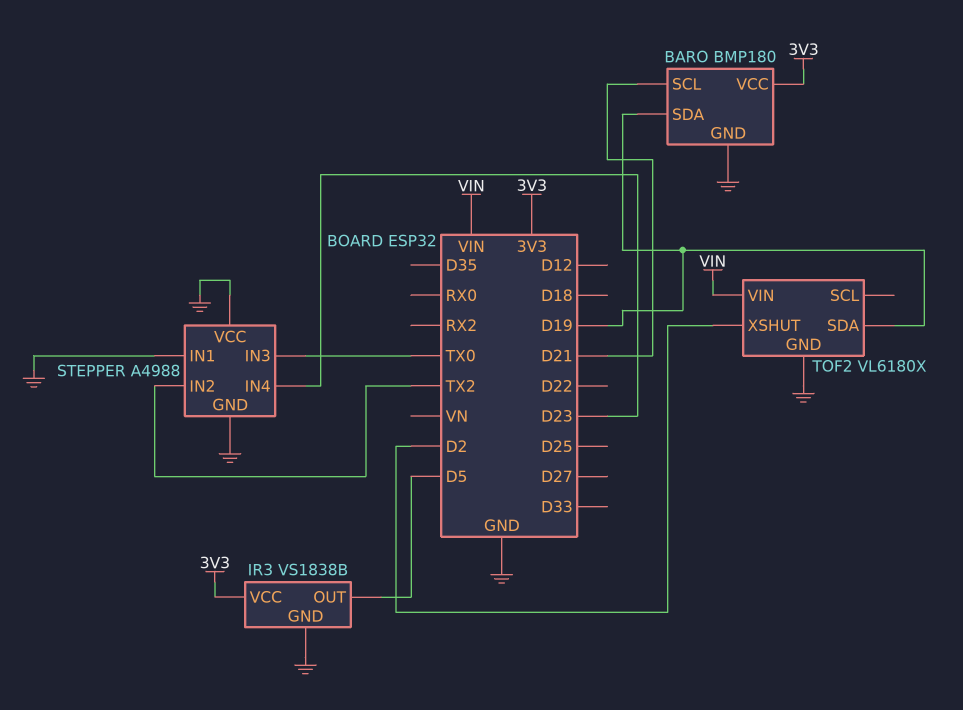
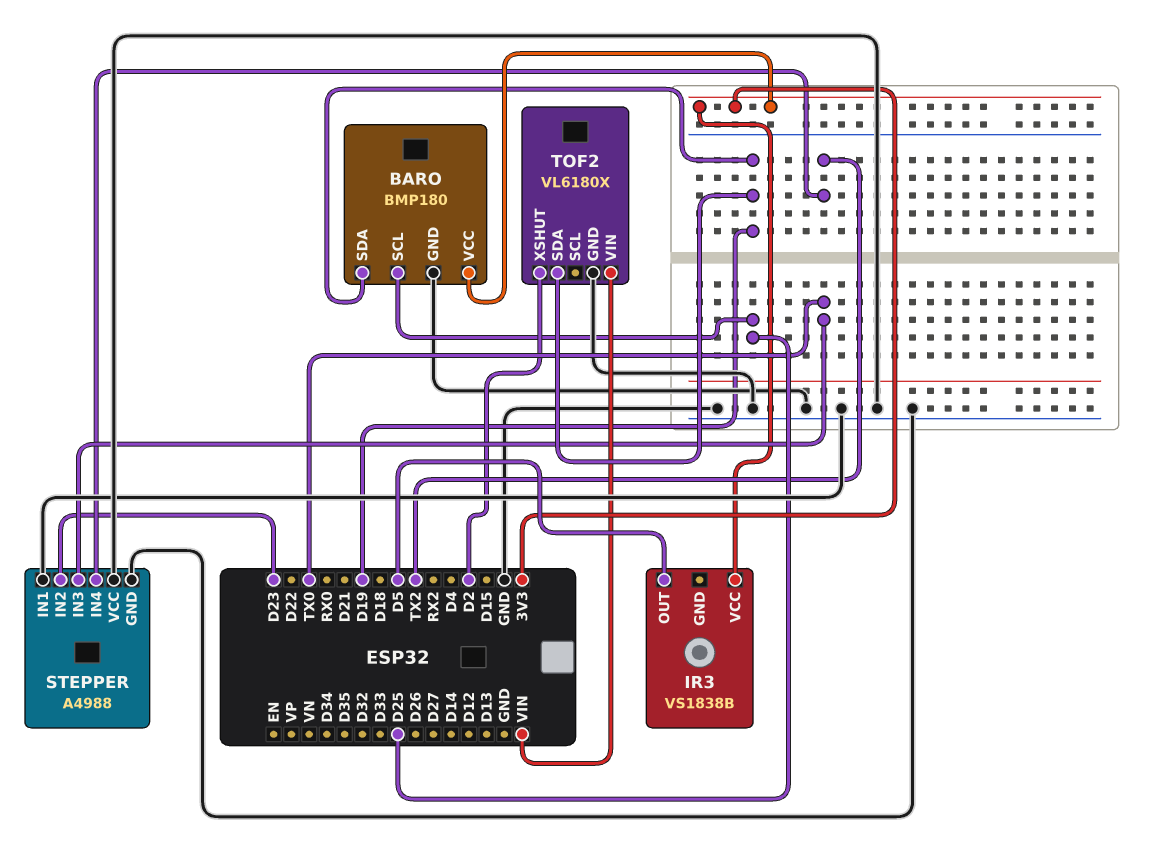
BARO pin SCL: D21 -> D25
IR3 pin GND: GND -> none
STEPPER pin IN2: TX2 -> D23
STEPPER pin IN4: D23 -> TX2

